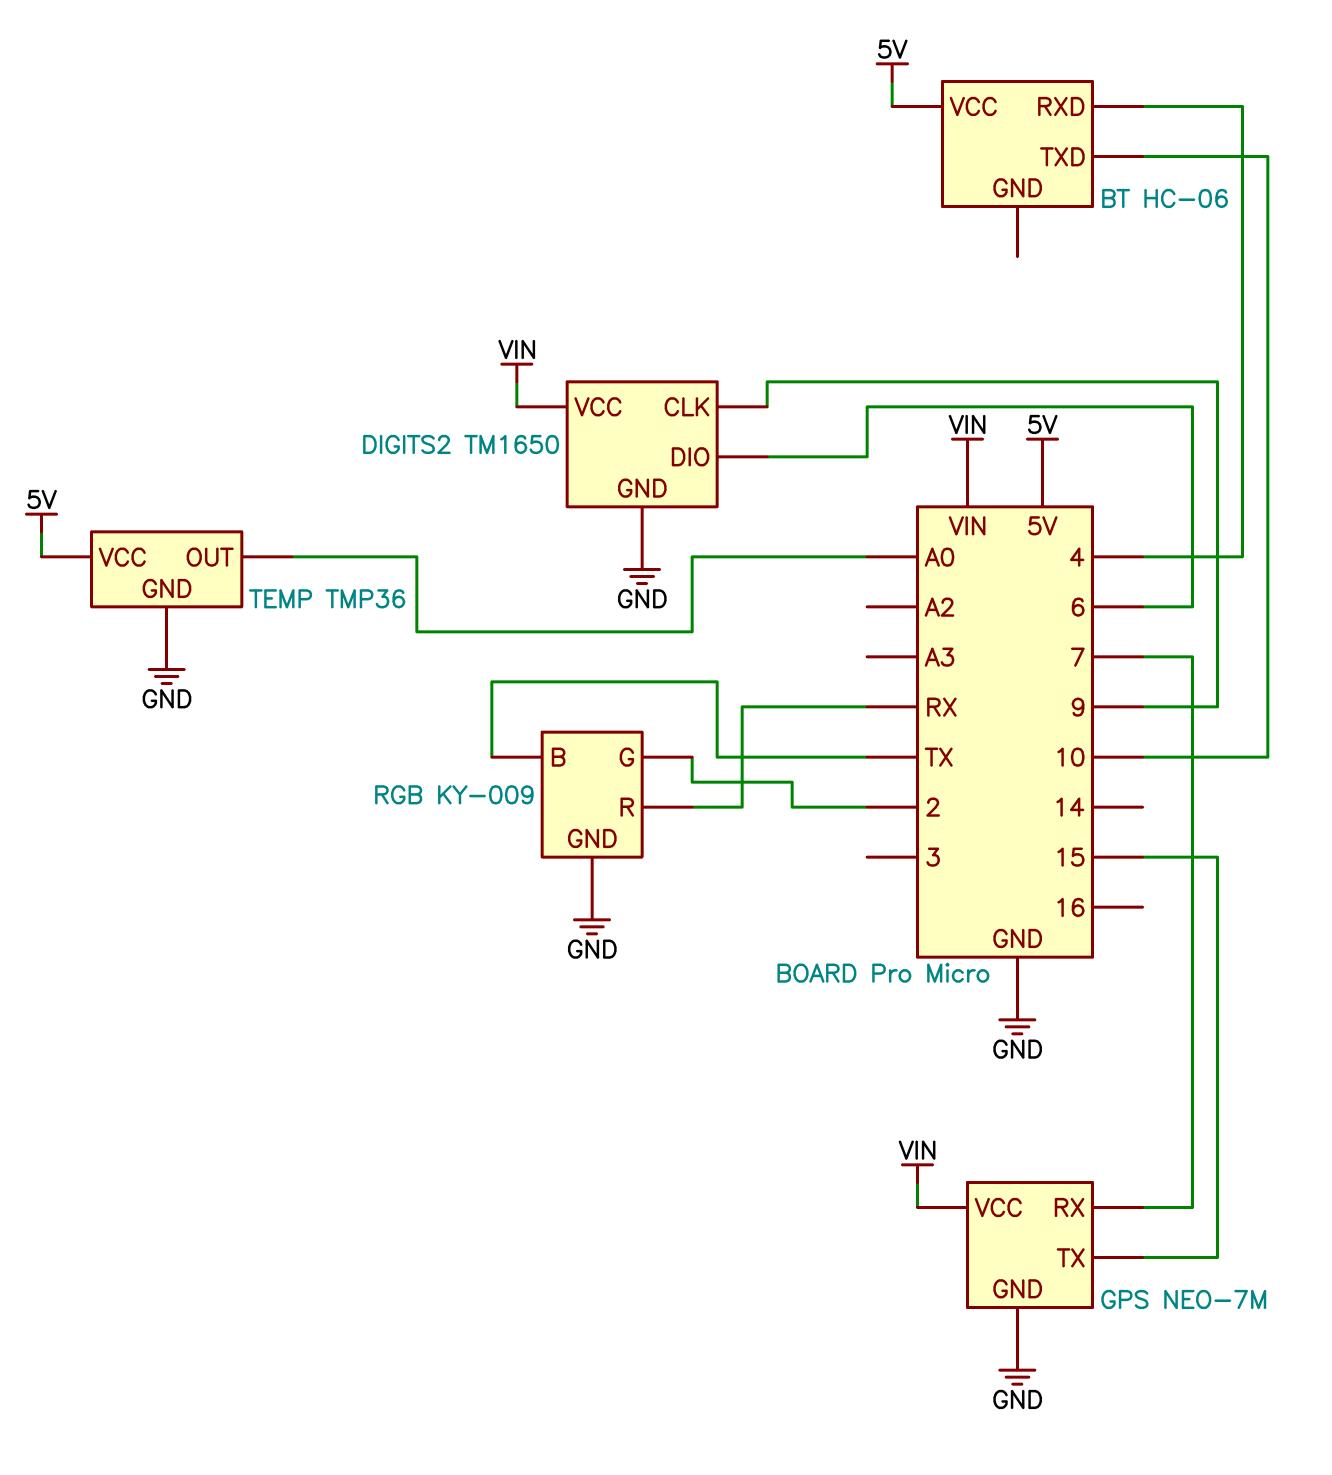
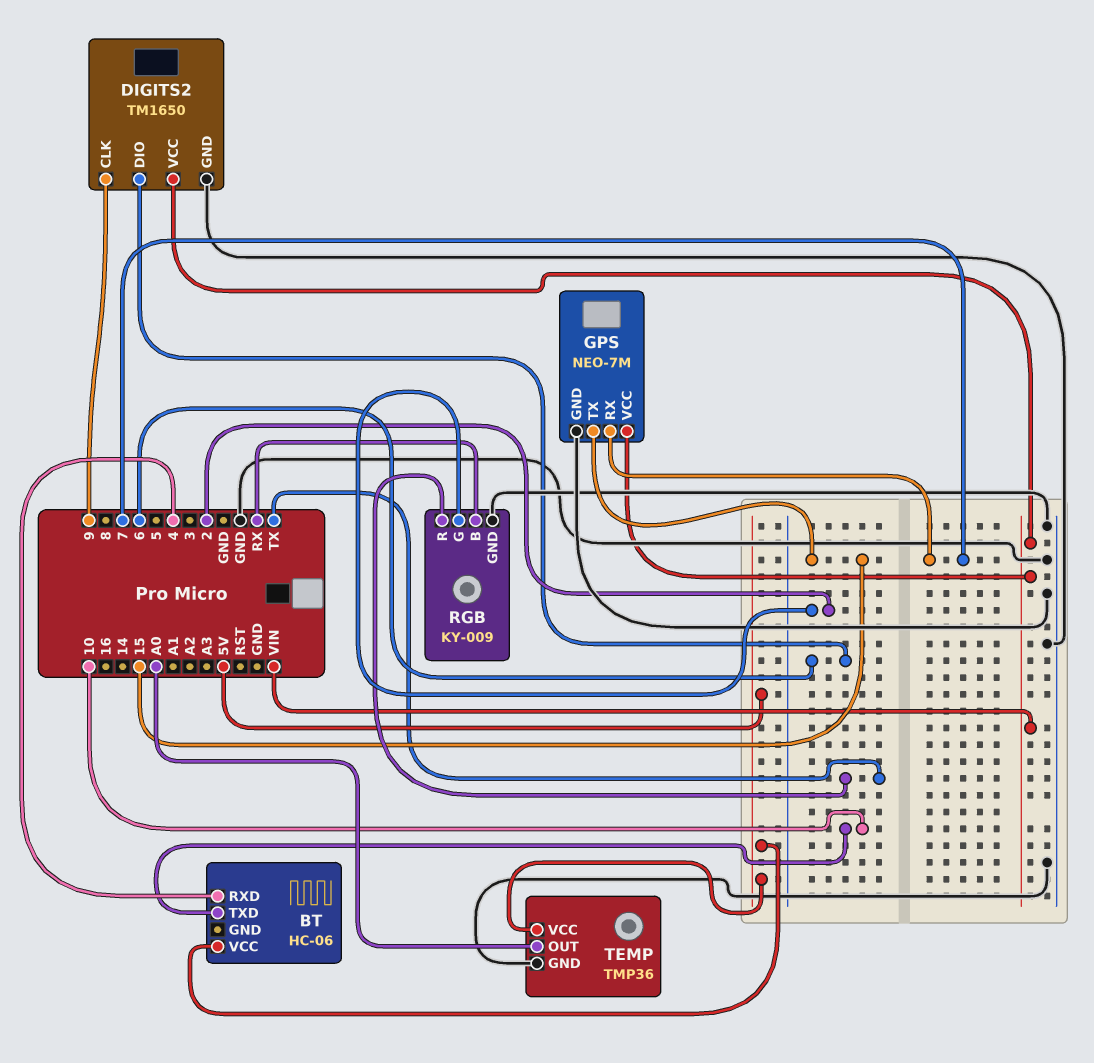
RGB pin B: TX -> RX
RGB pin R: RX -> TX

